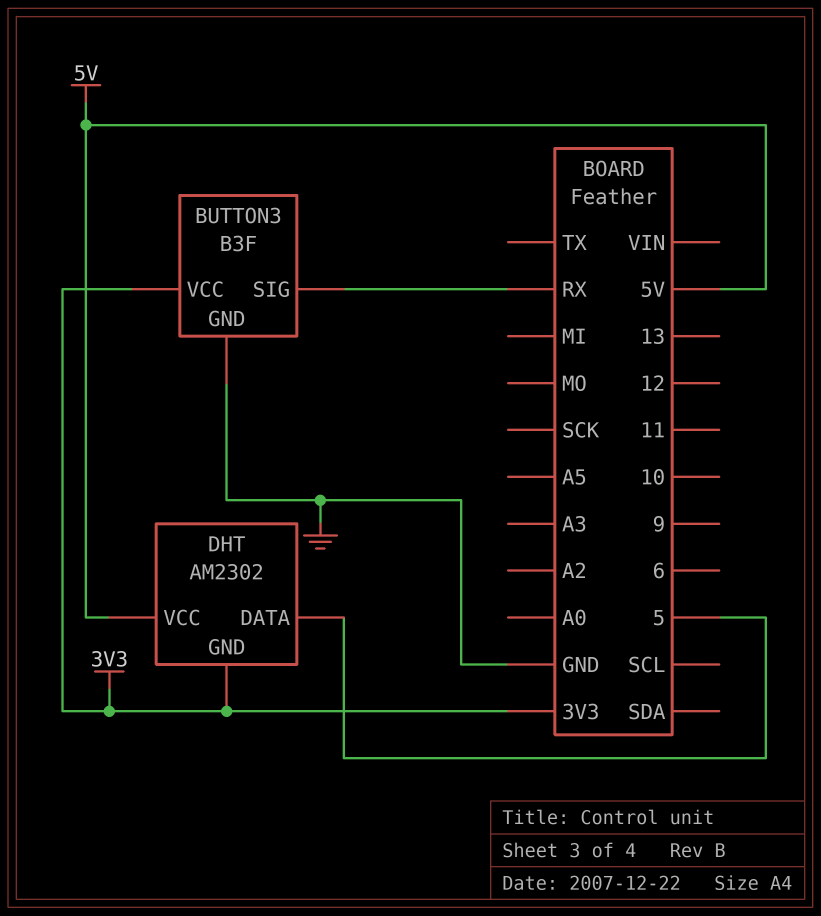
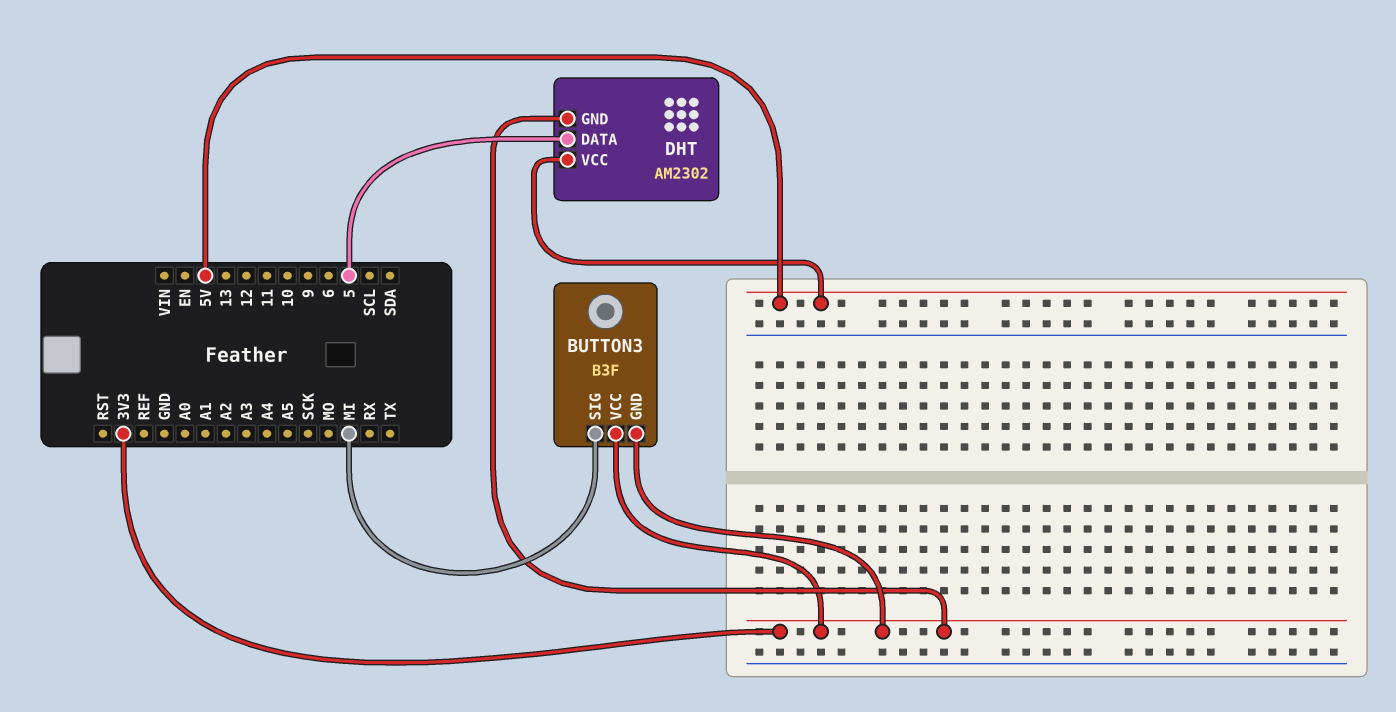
BUTTON3 pin GND: GND -> 3V3
BUTTON3 pin SIG: RX -> MI

